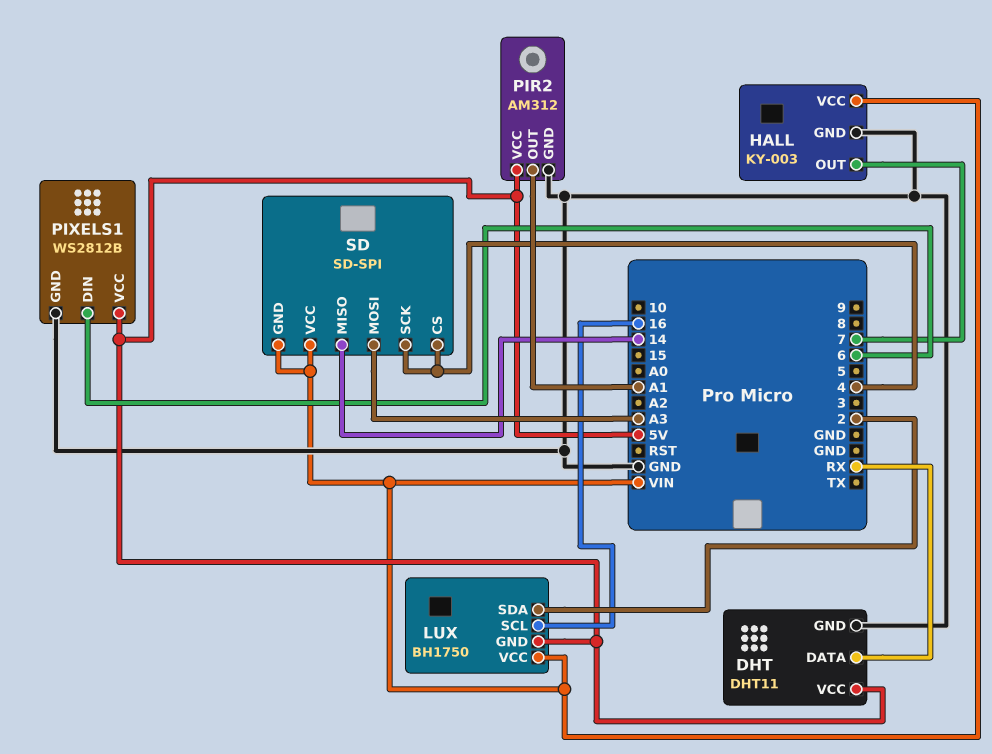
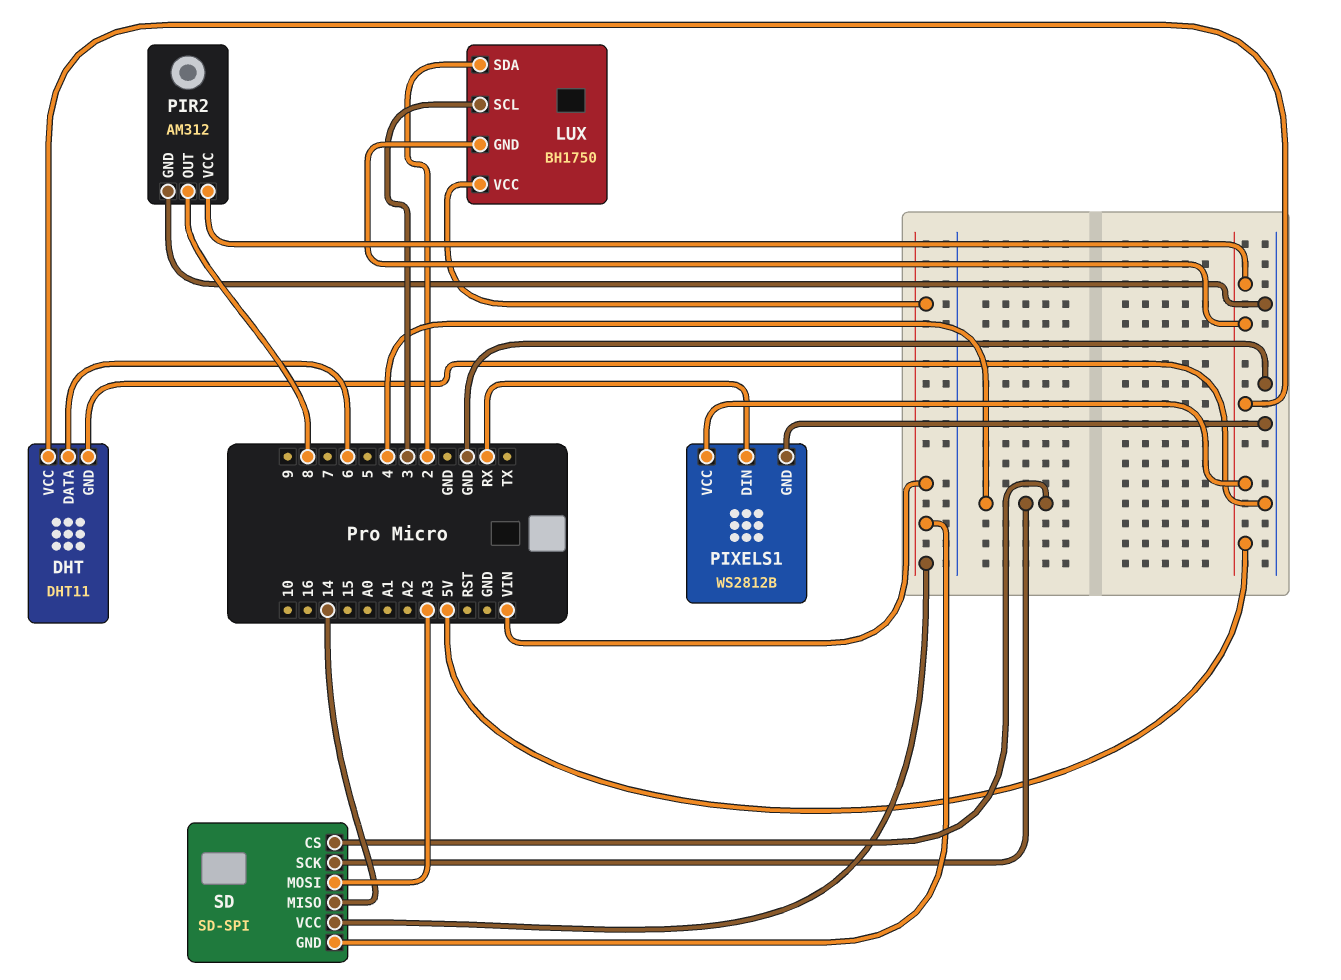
DHT pin DATA: RX -> 6
HALL: KY-003 -> none
HALL pin GND: GND -> none
HALL pin OUT: 7 -> none
HALL pin VCC: VIN -> none
LUX pin SCL: 16 -> 3
PIR2 pin OUT: A1 -> 8
PIXELS1 pin DIN: 6 -> RX

